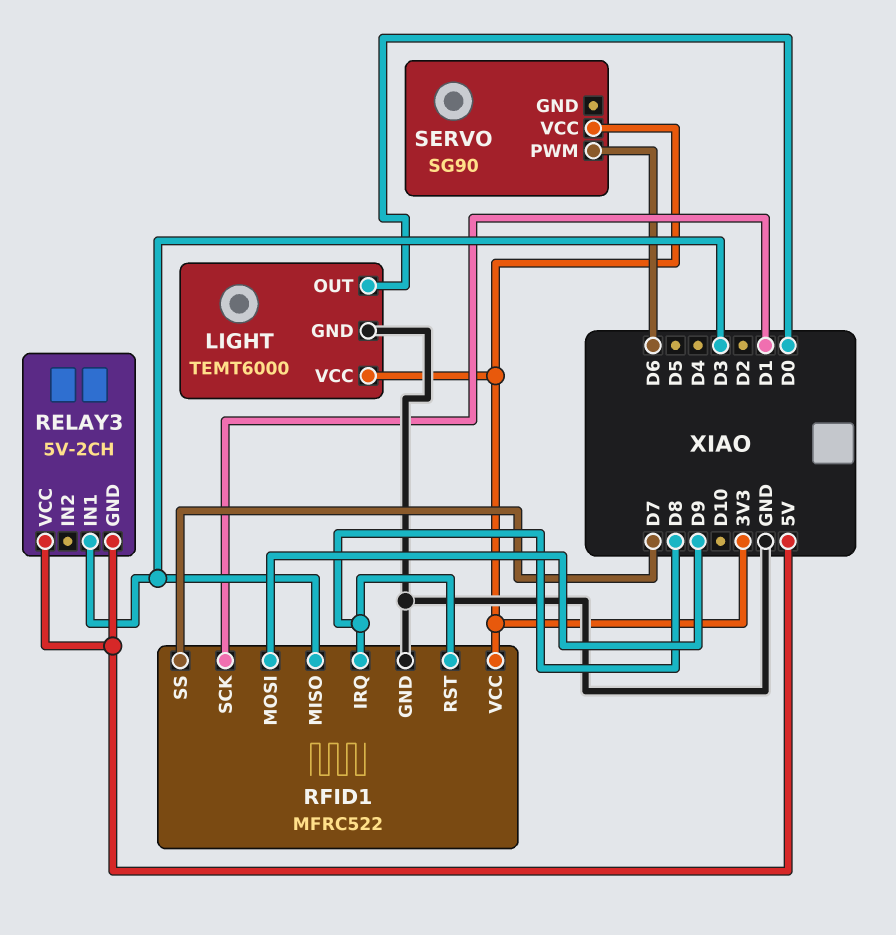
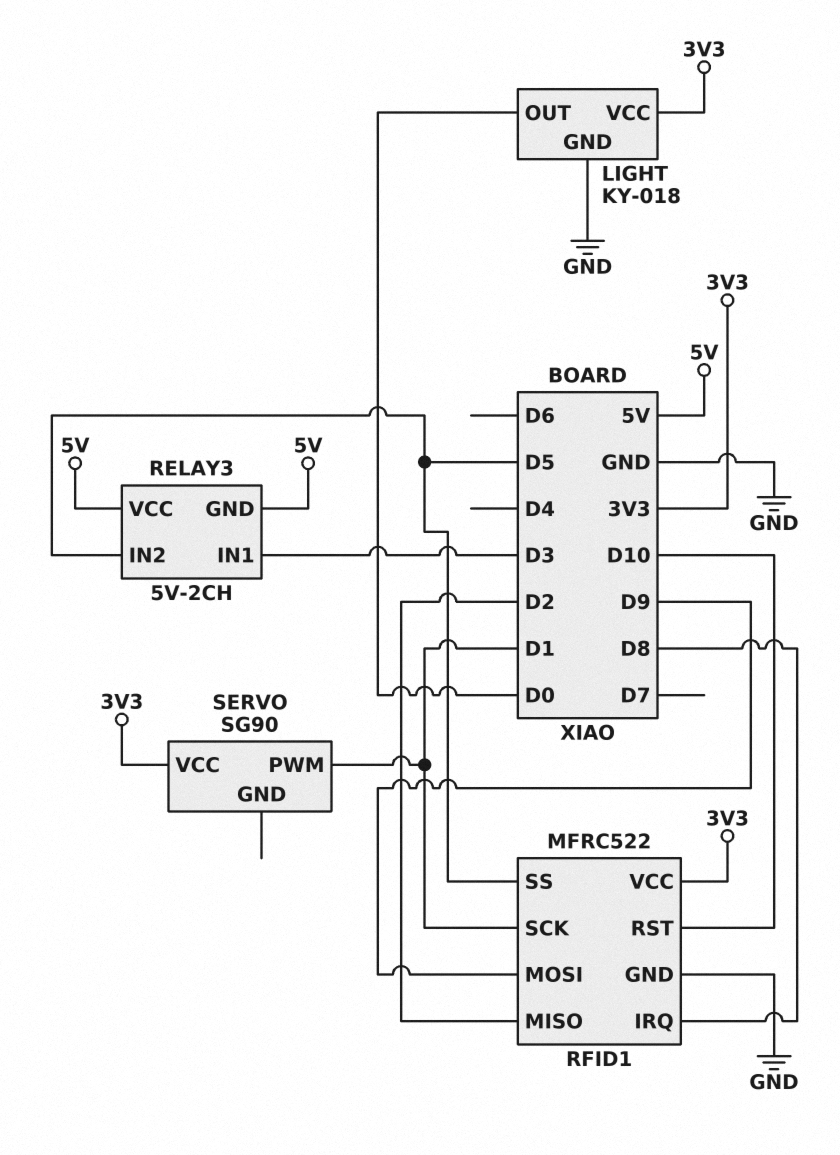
LIGHT: TEMT6000 -> KY-018
RELAY3 pin IN2: none -> D5
RFID1 pin MISO: D3 -> D2
RFID1 pin RST: D8 -> D10
RFID1 pin SS: D7 -> D5
SERVO pin PWM: D6 -> D1

